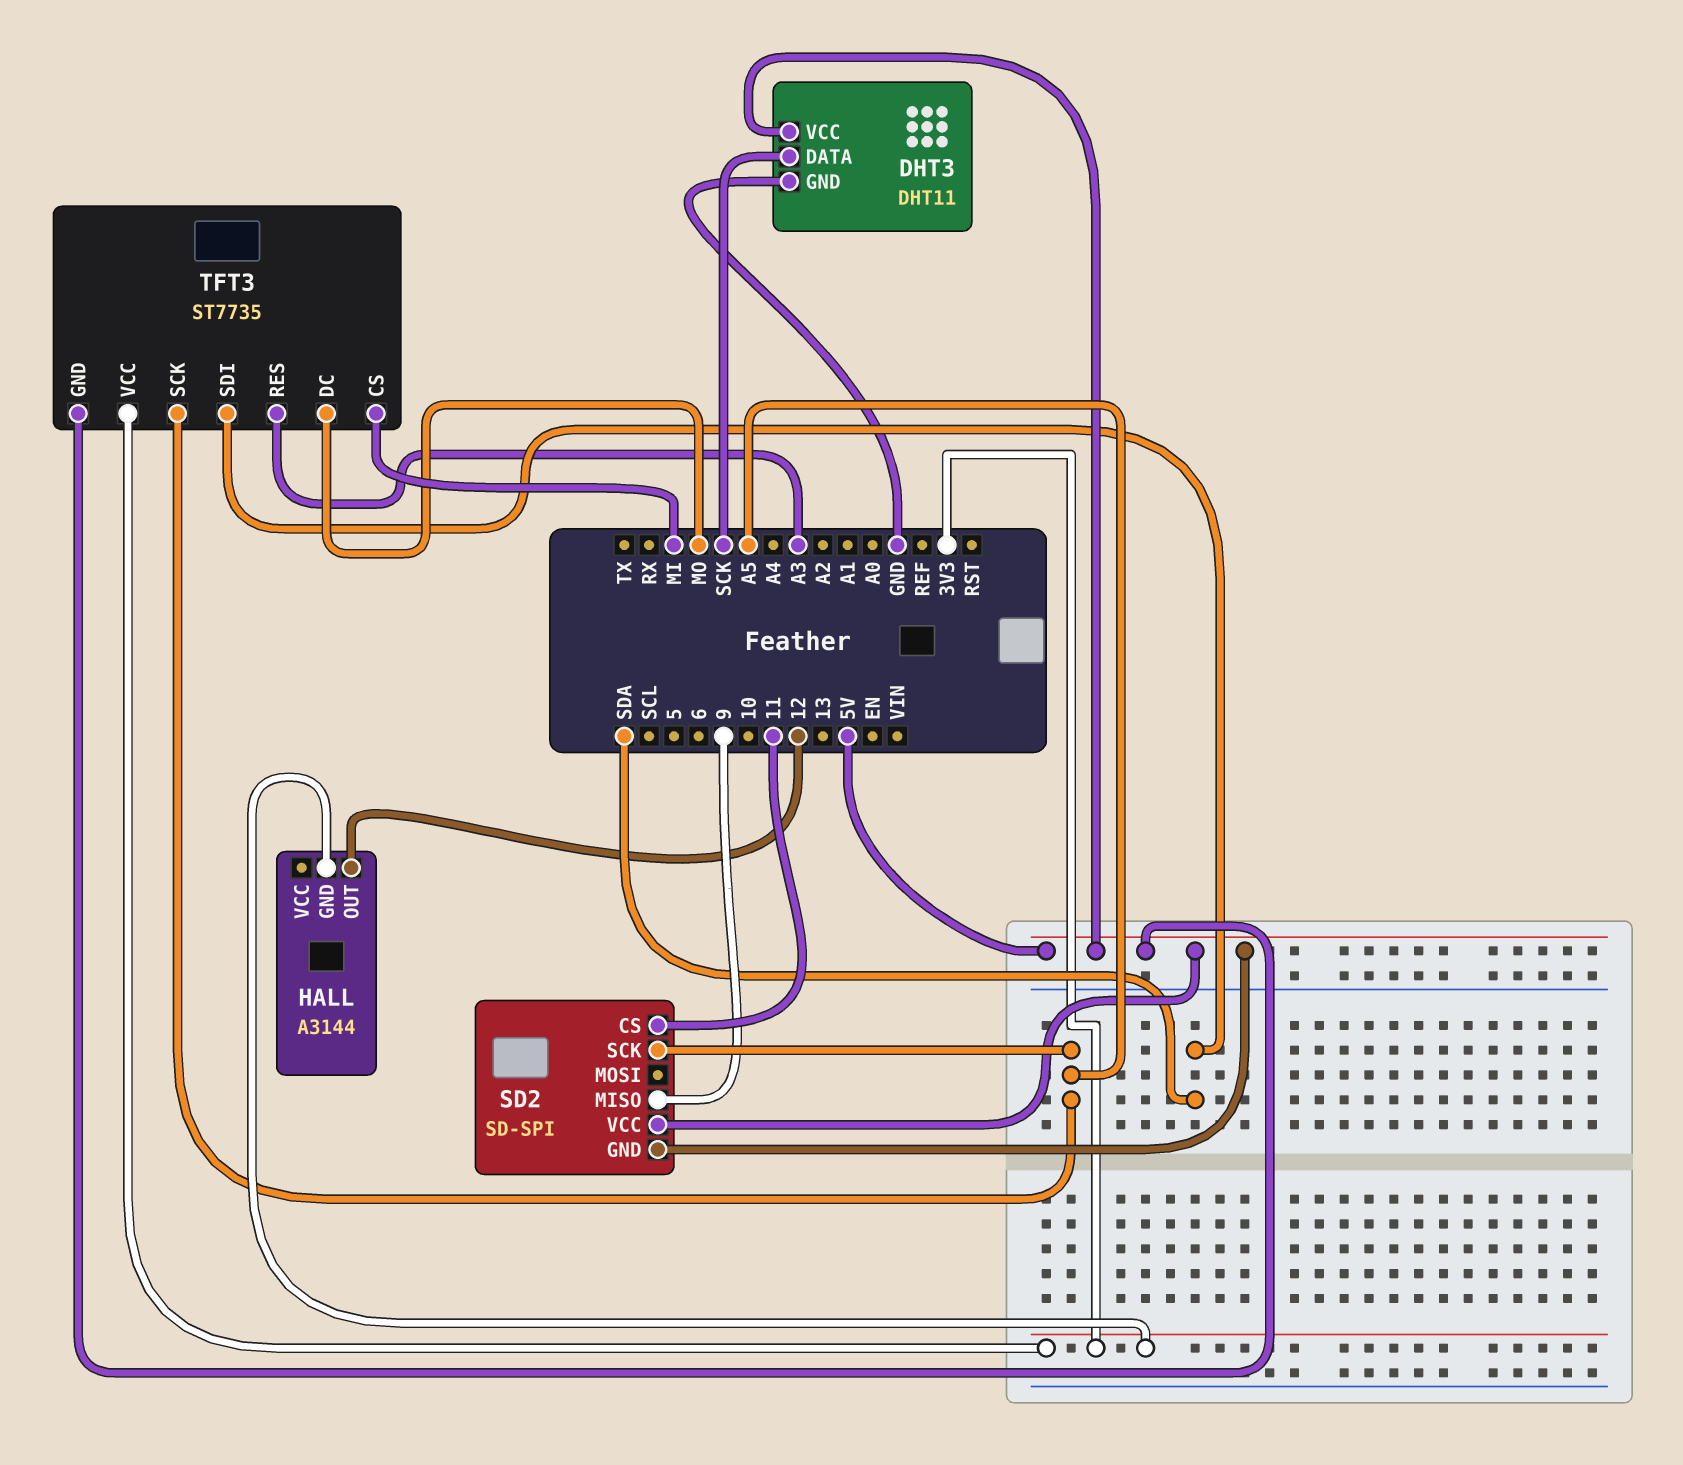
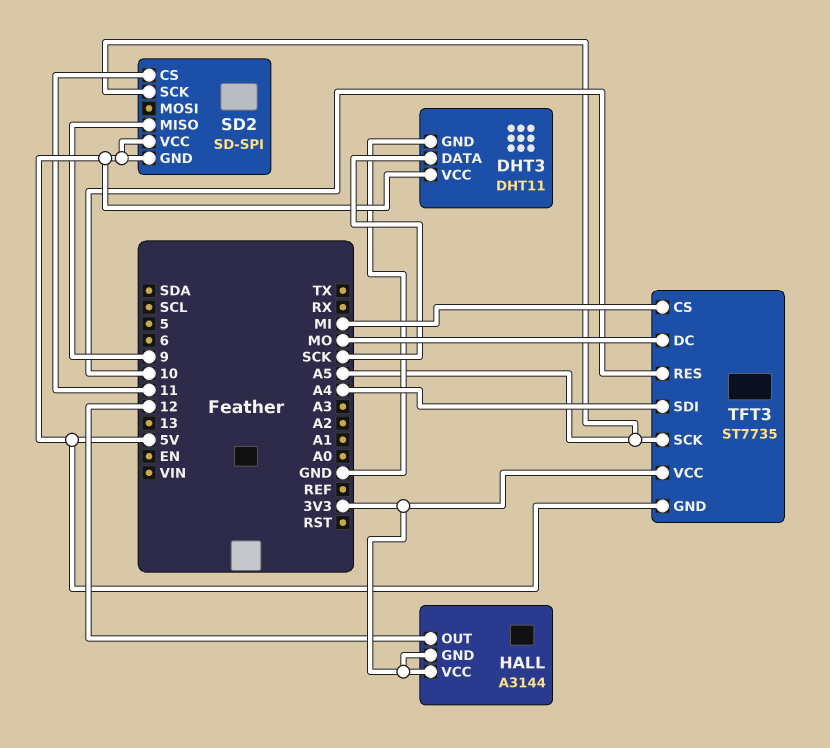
HALL pin VCC: none -> 3V3
TFT3 pin RES: A3 -> 10
TFT3 pin SDI: SDA -> A4

